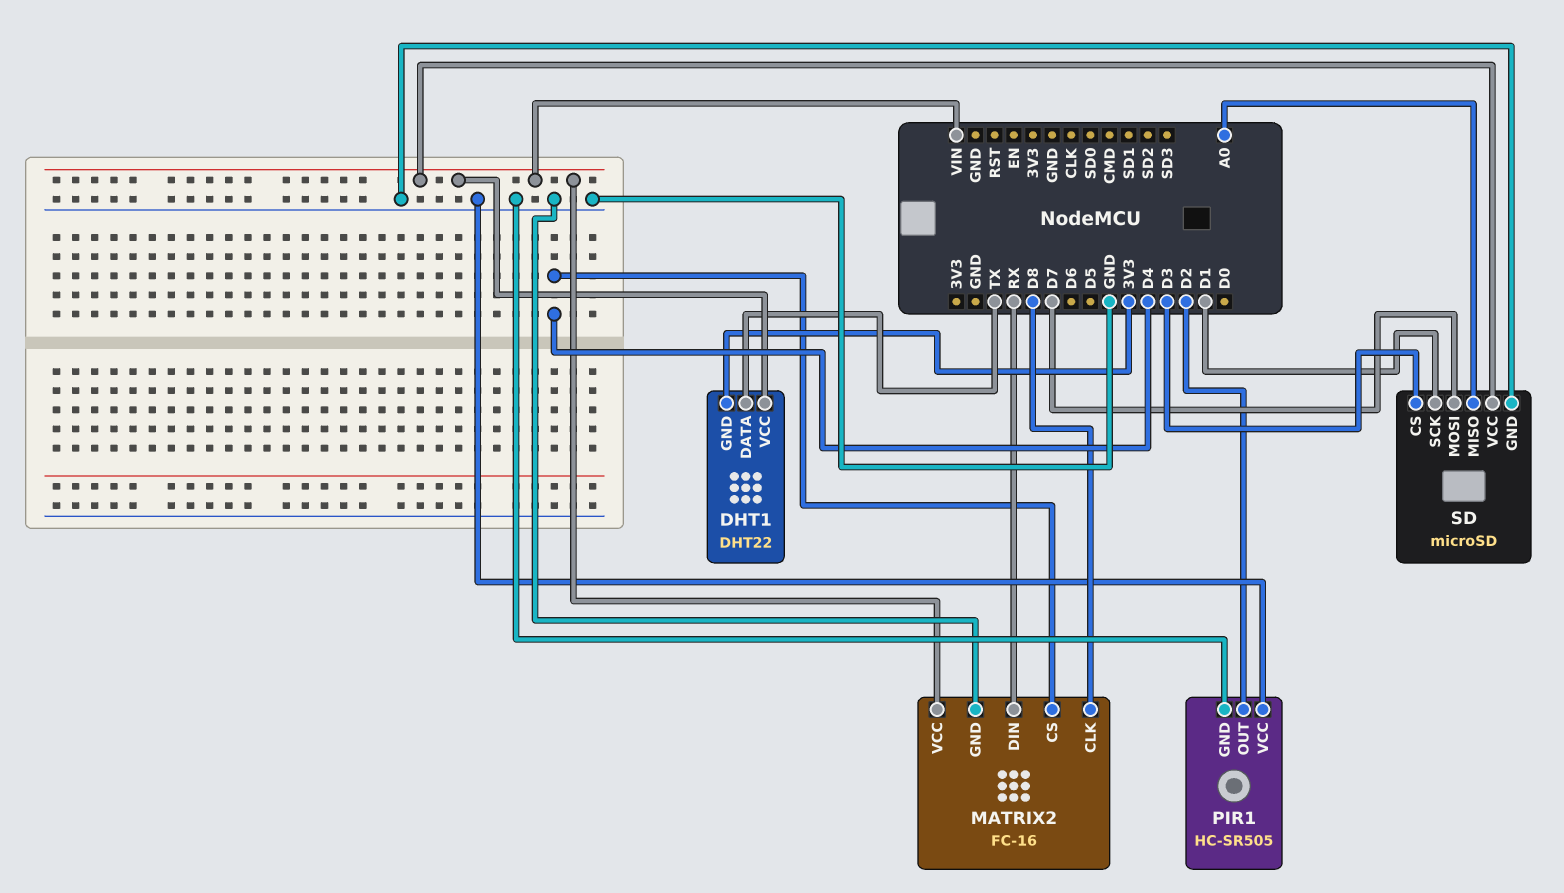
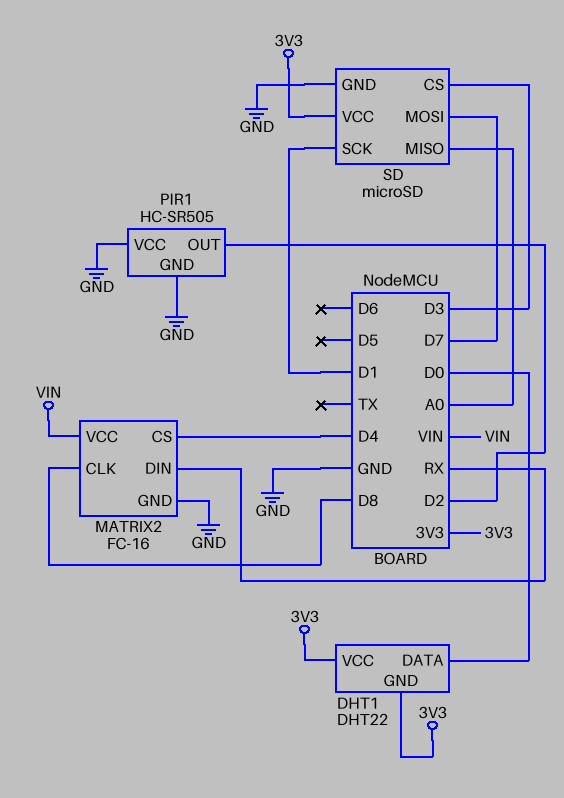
DHT1 pin DATA: TX -> D0
DHT1 pin VCC: VIN -> 3V3
SD pin VCC: VIN -> 3V3

